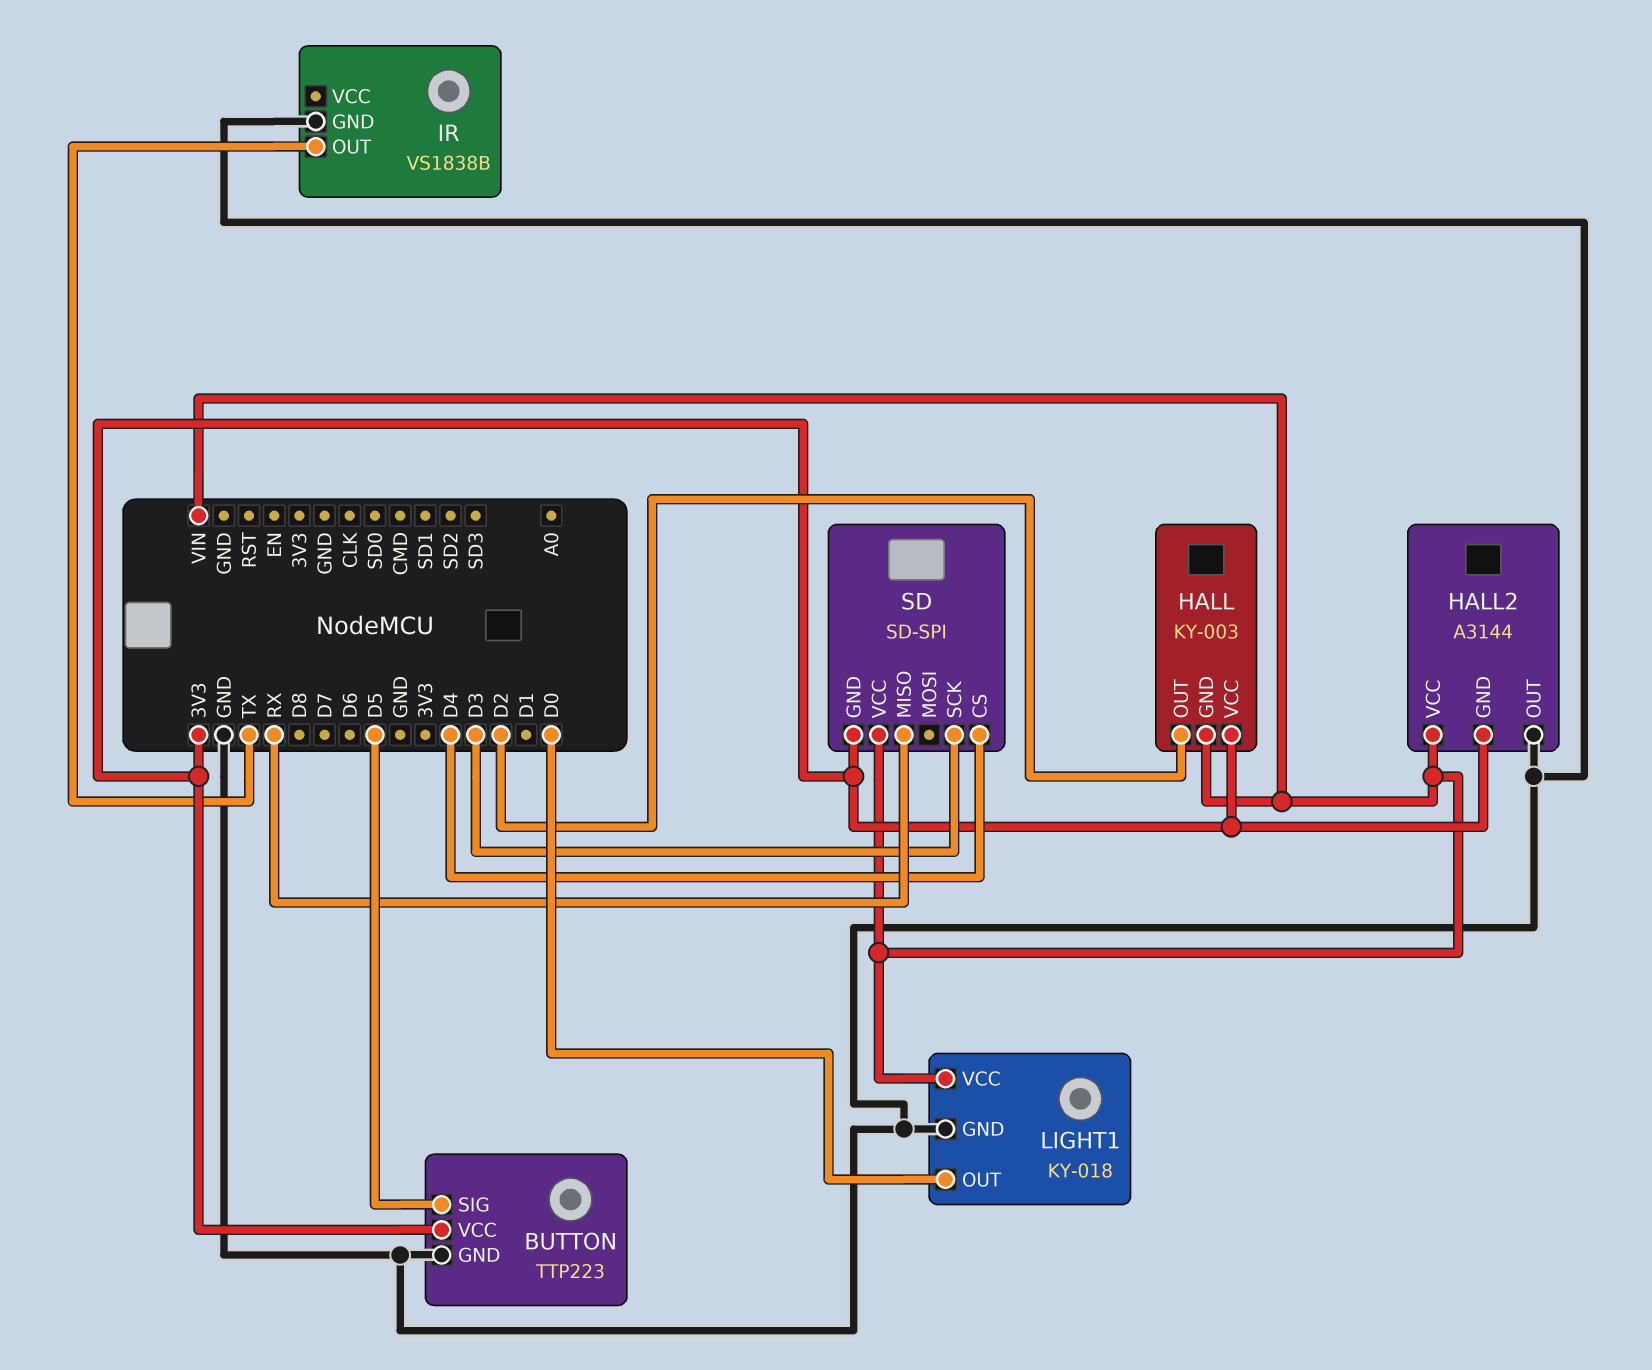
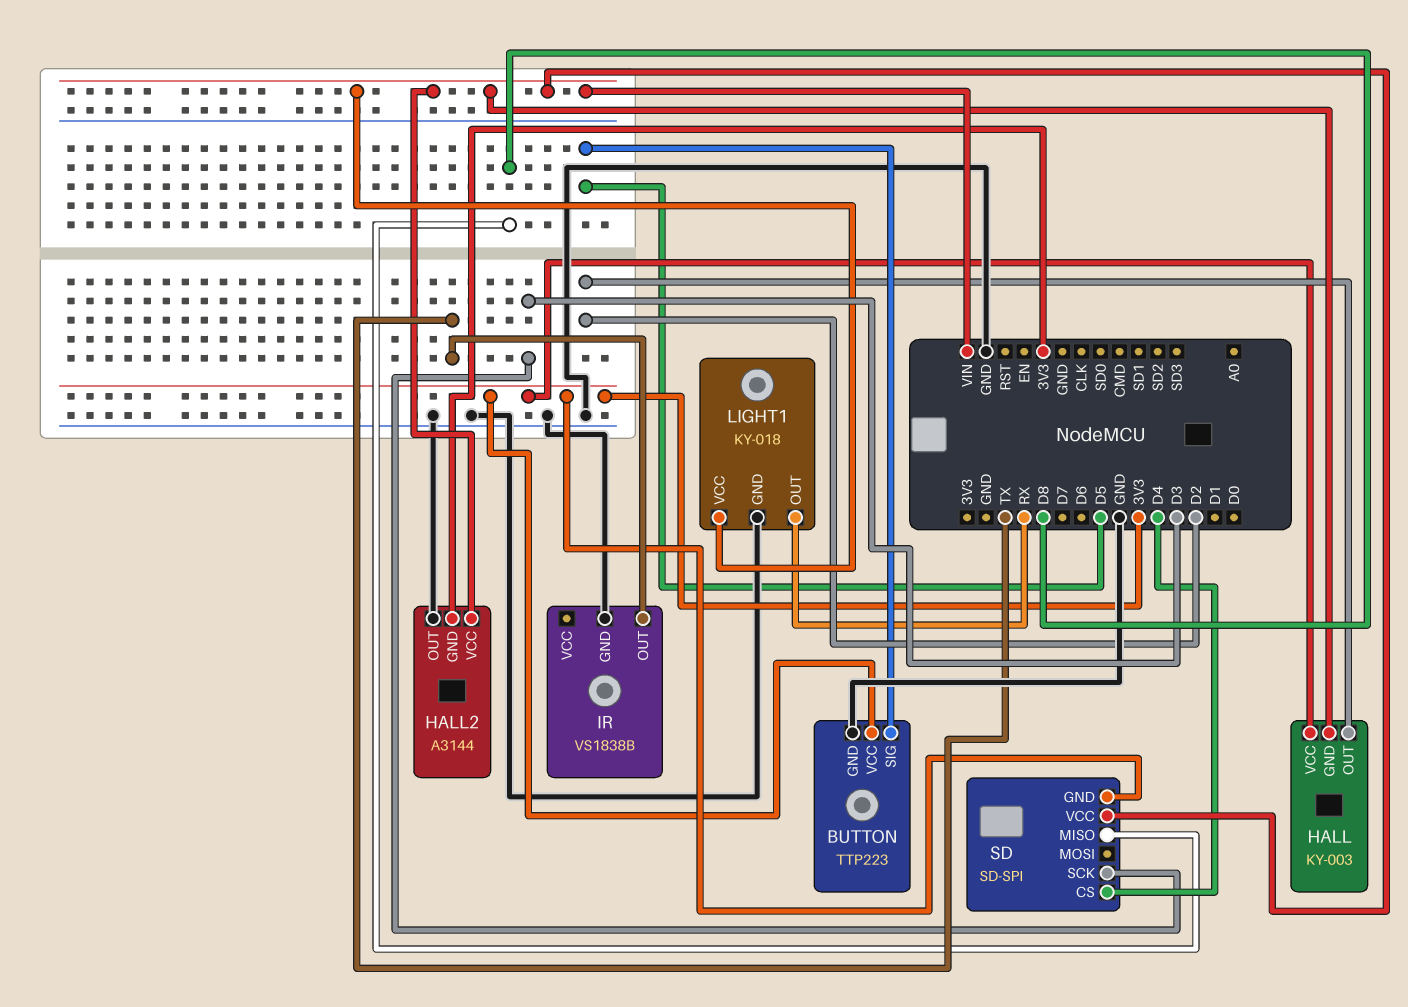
LIGHT1 pin OUT: D0 -> RX
SD pin MISO: RX -> D8

